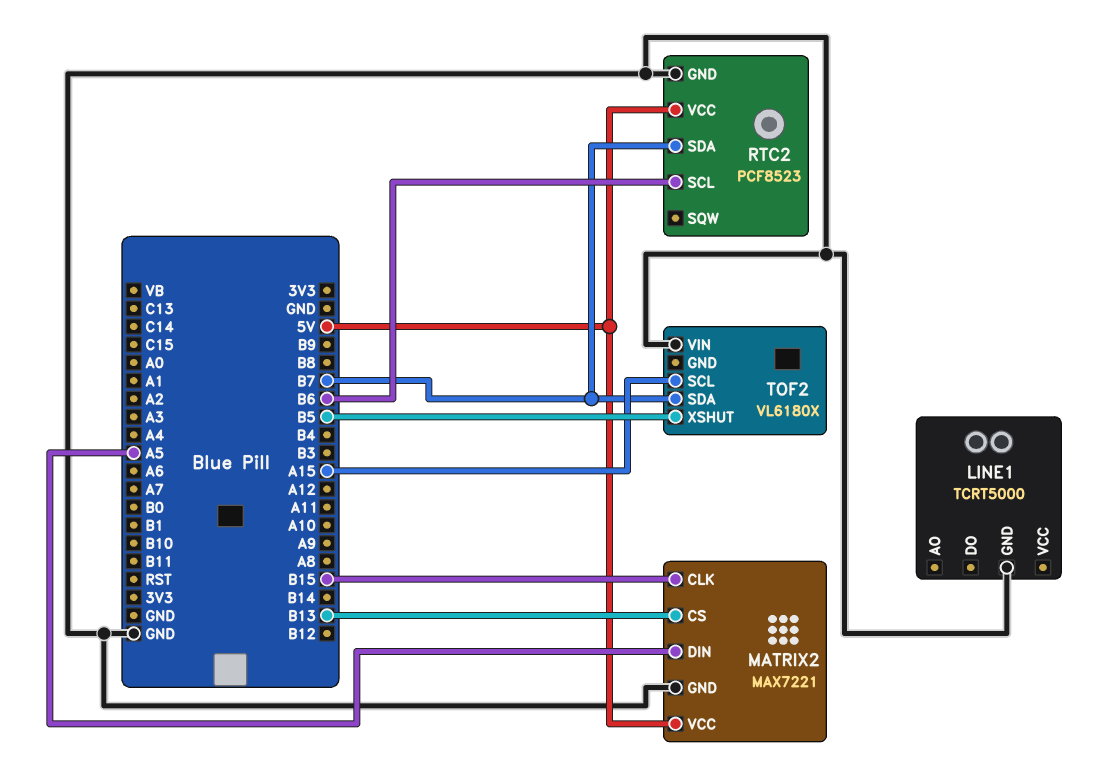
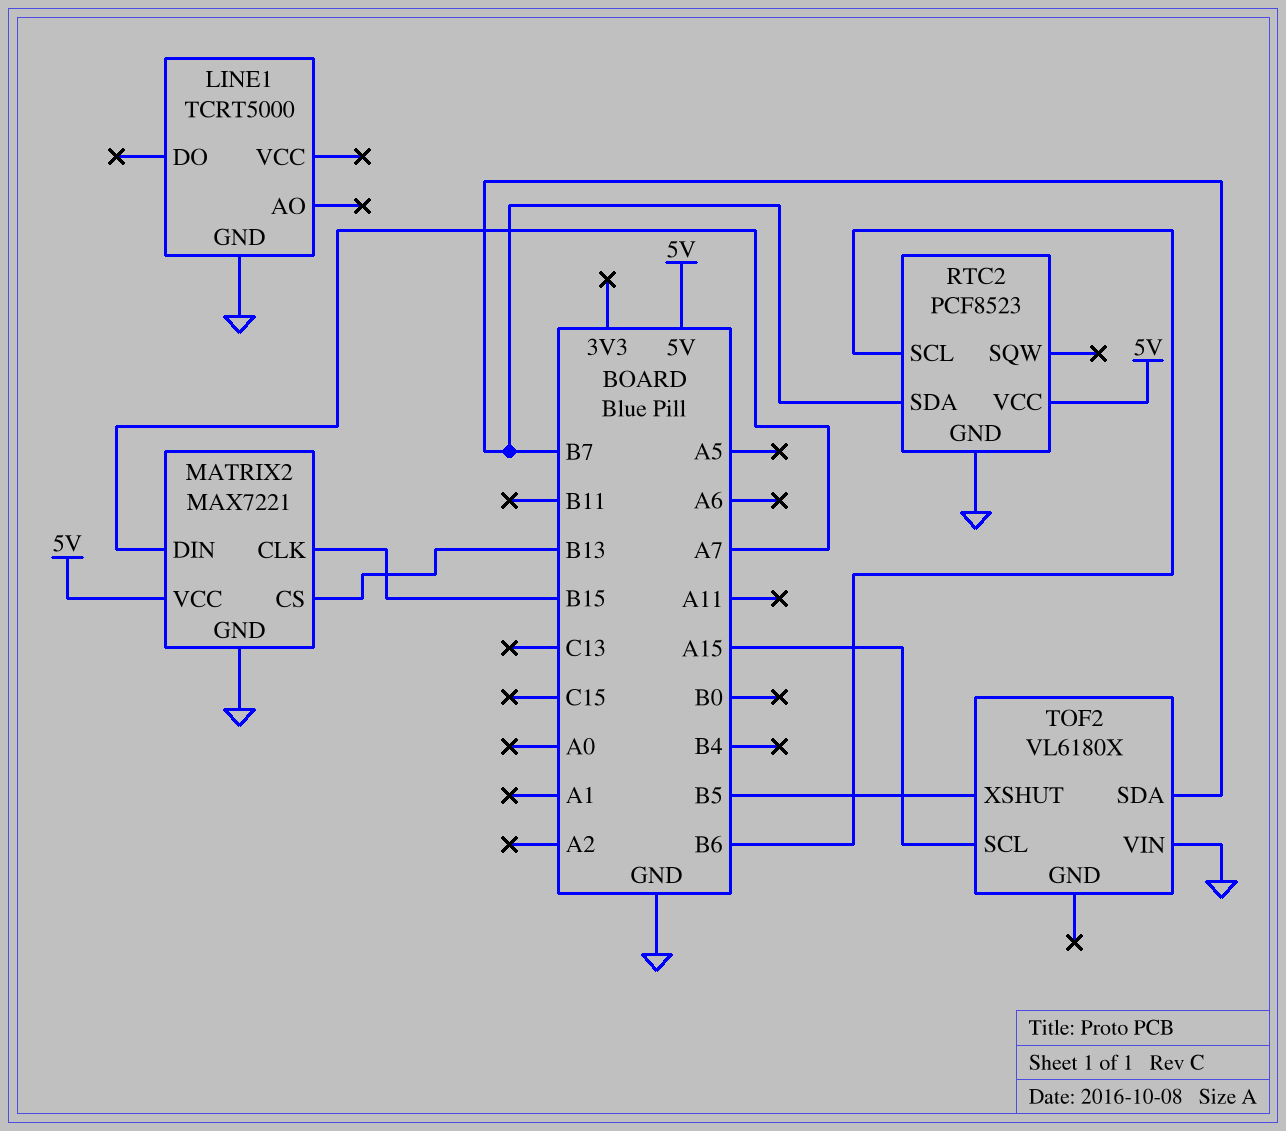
MATRIX2 pin DIN: A5 -> A7

